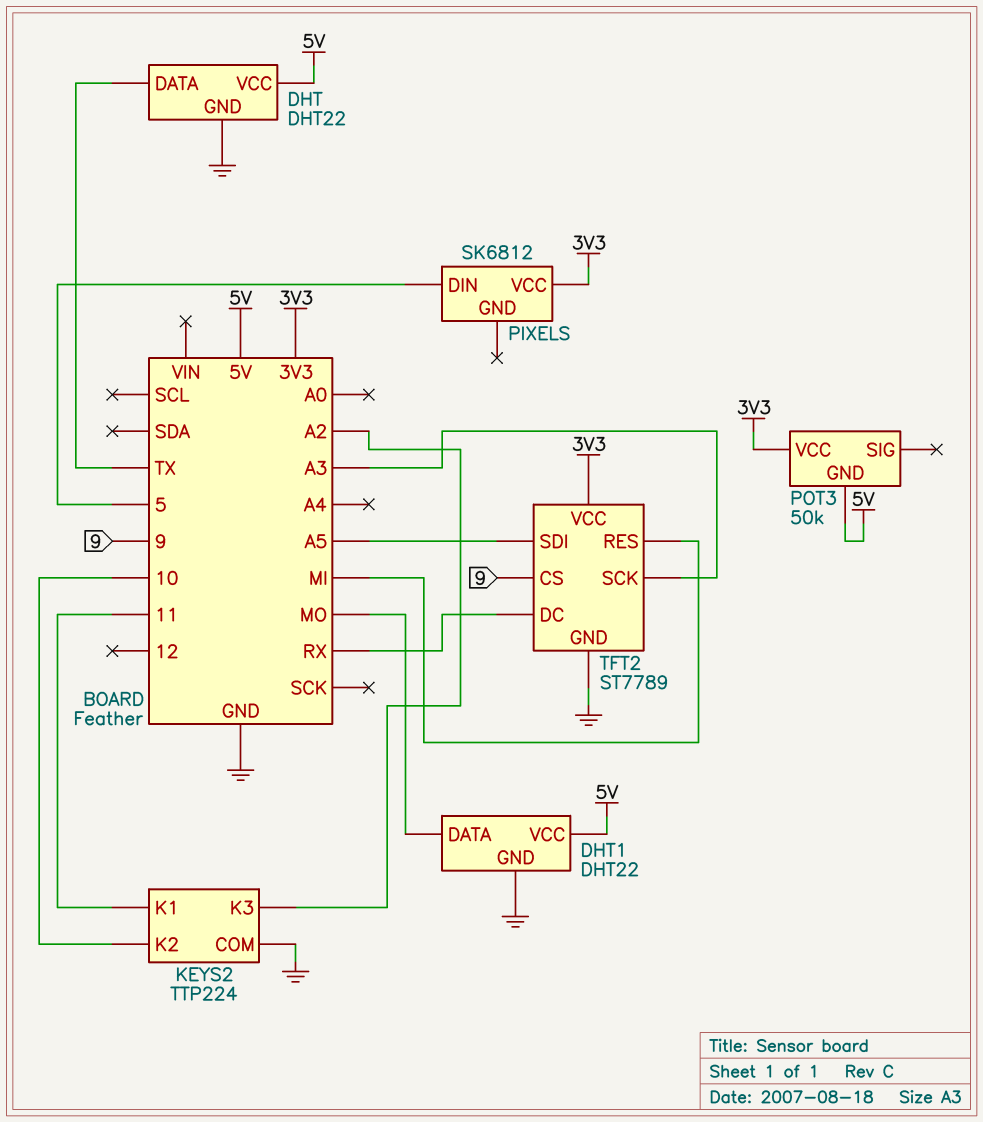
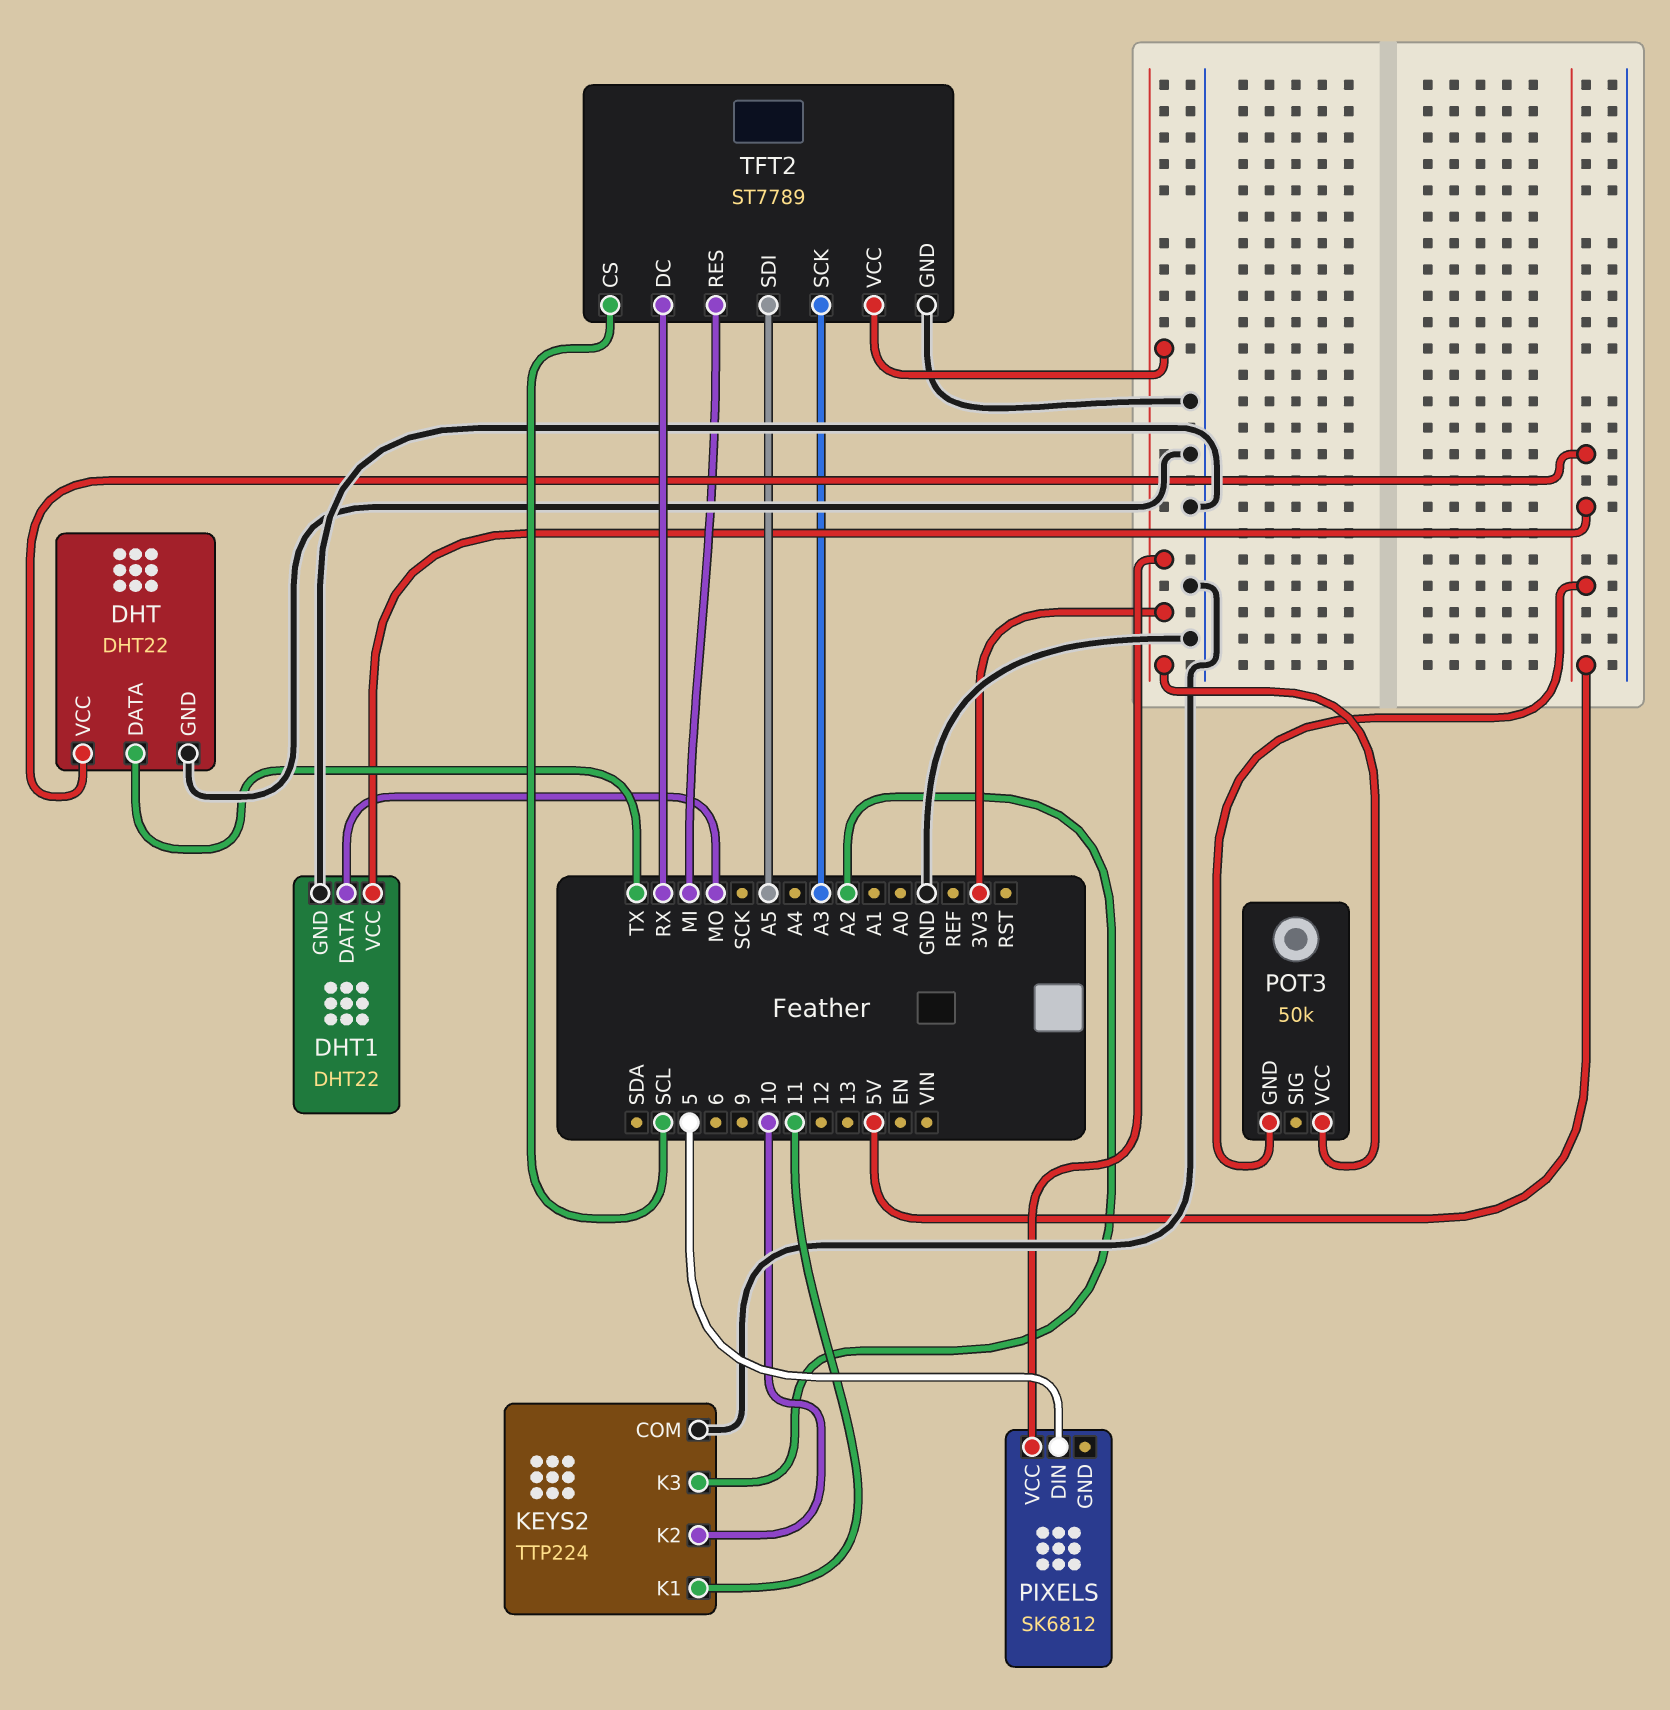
TFT2 pin CS: 9 -> SCL

